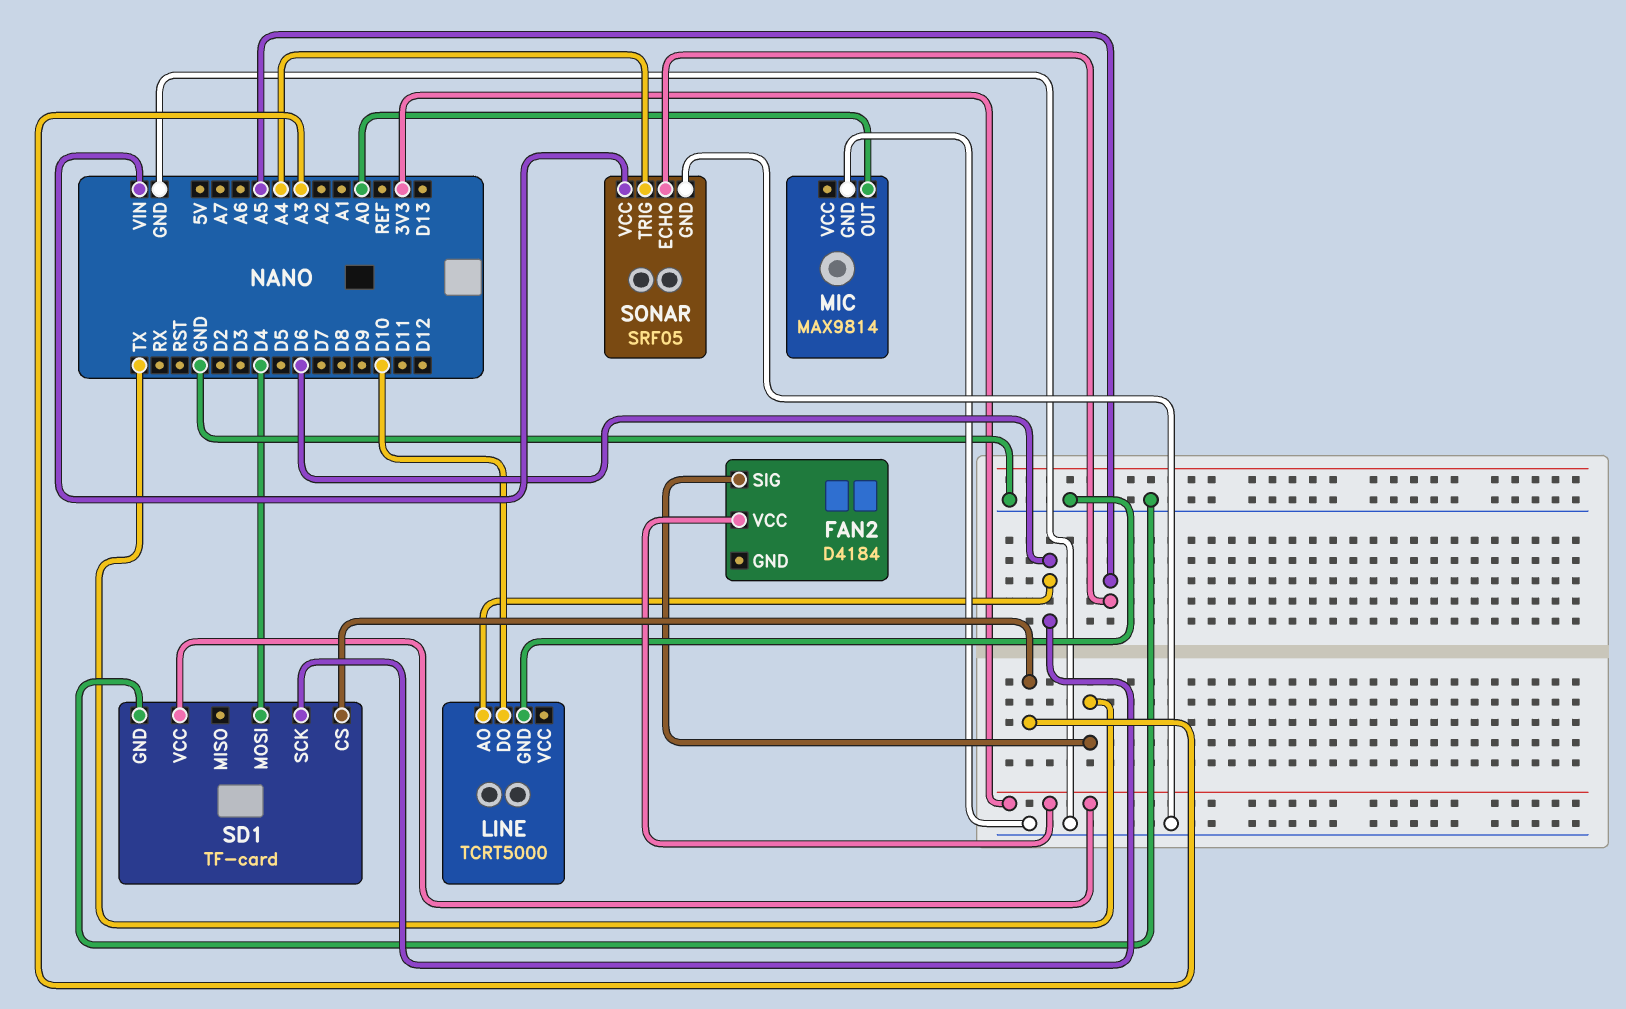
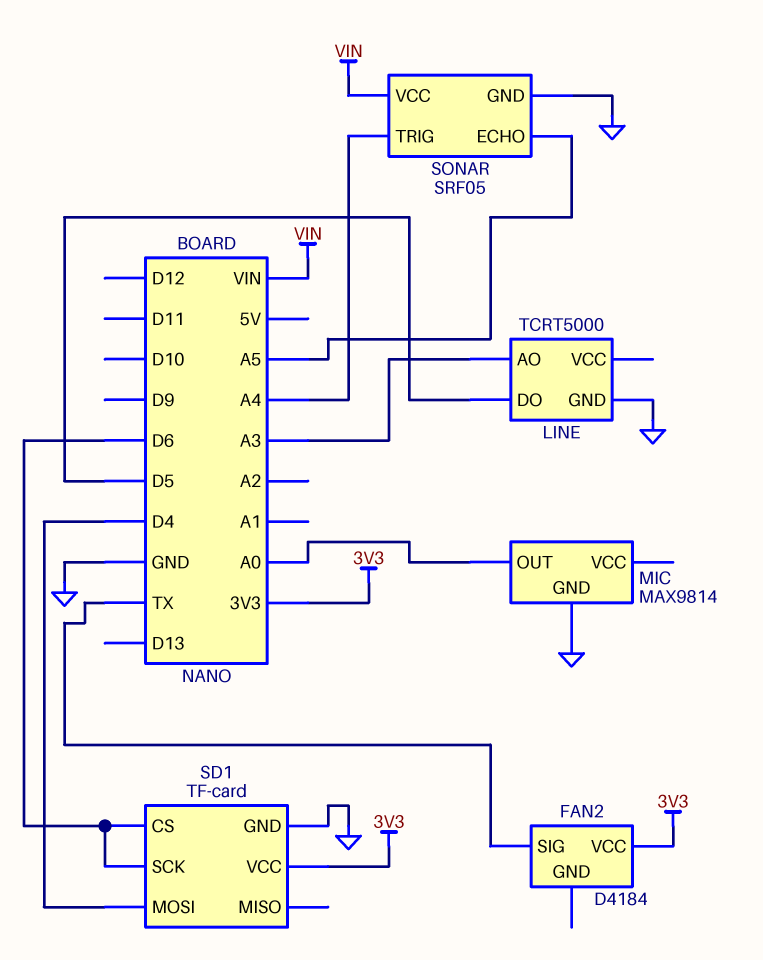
LINE pin AO: D6 -> A3
LINE pin DO: D10 -> D5
SD1 pin CS: A3 -> D6

